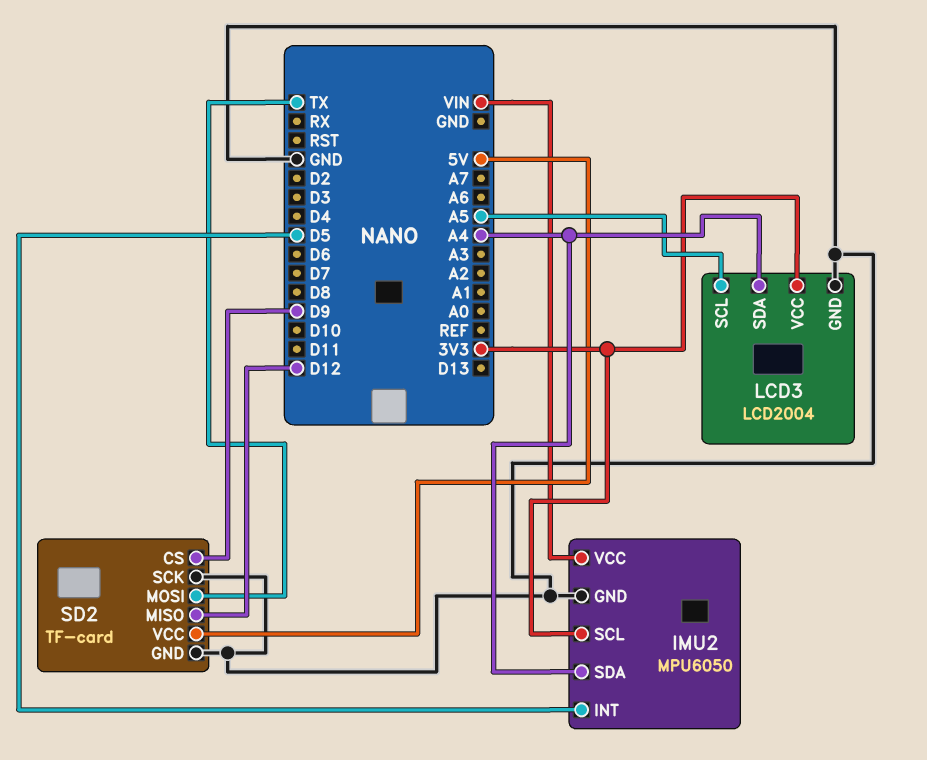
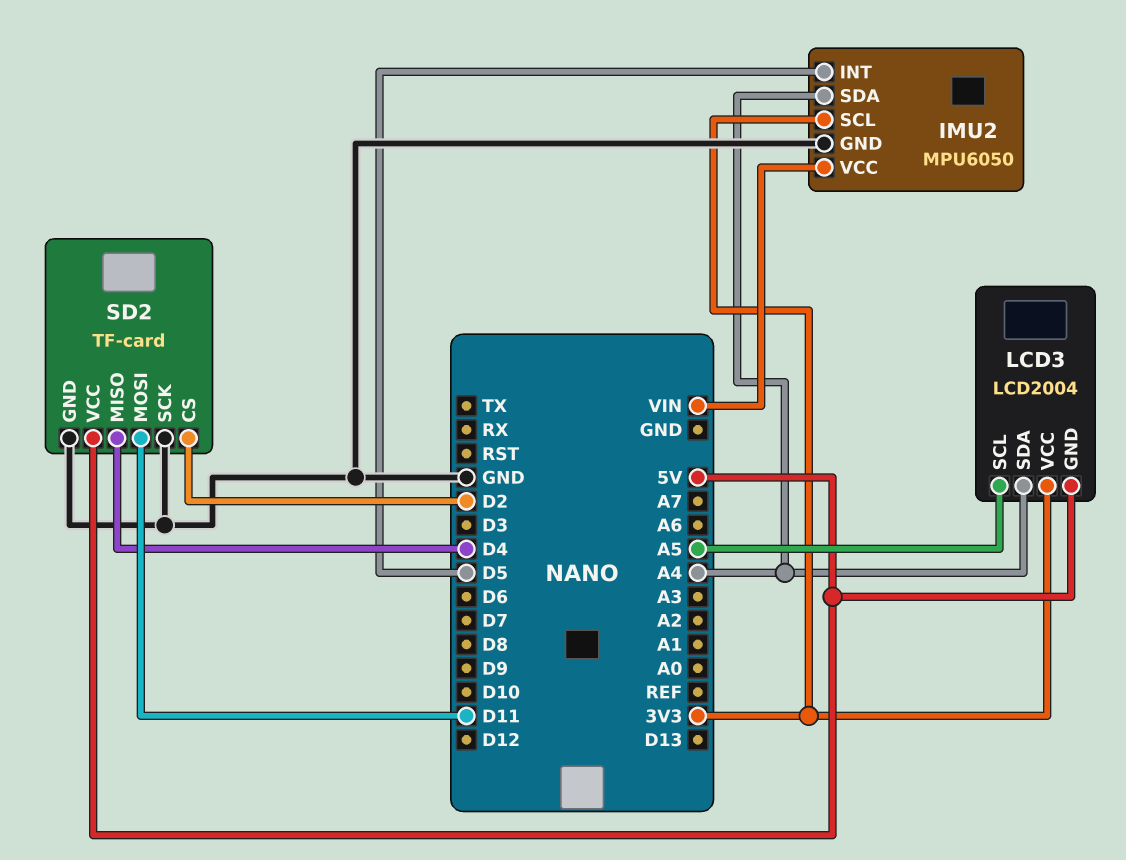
LCD3 pin GND: GND -> 5V
SD2 pin CS: D9 -> D2
SD2 pin MISO: D12 -> D4
SD2 pin MOSI: TX -> D11

